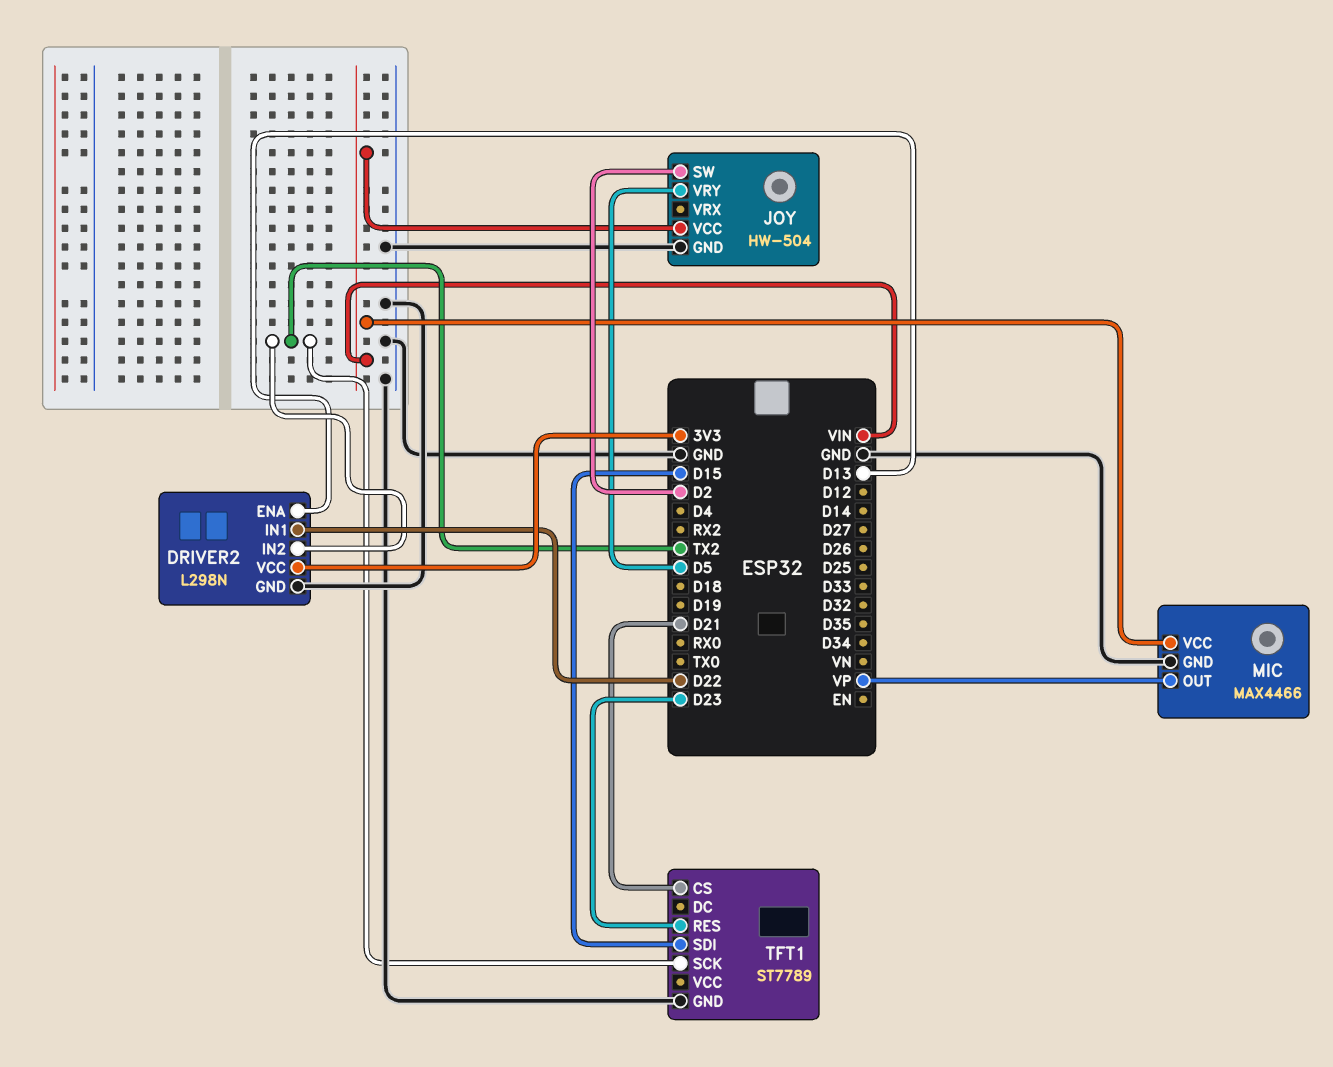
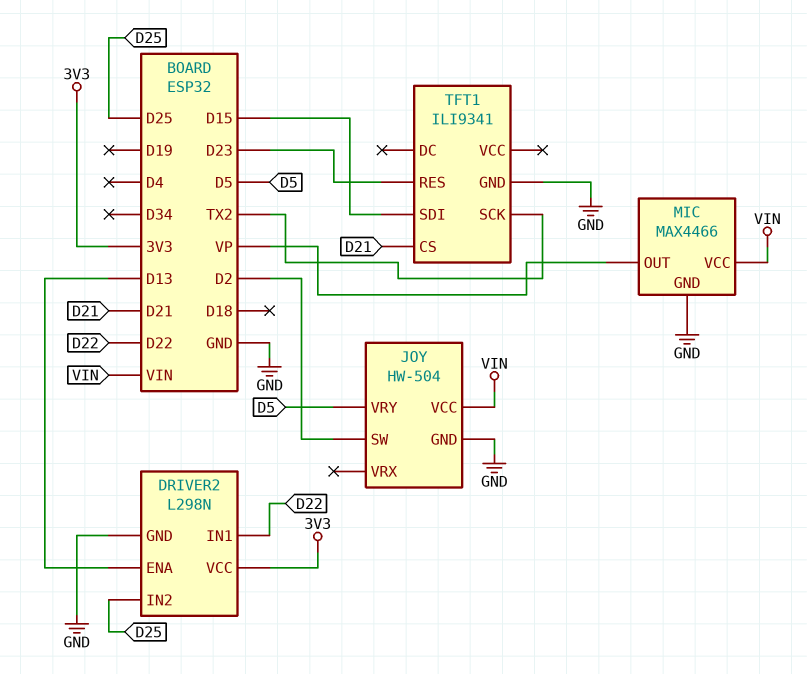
DRIVER2 pin IN2: TX2 -> D25
TFT1: ST7789 -> ILI9341

